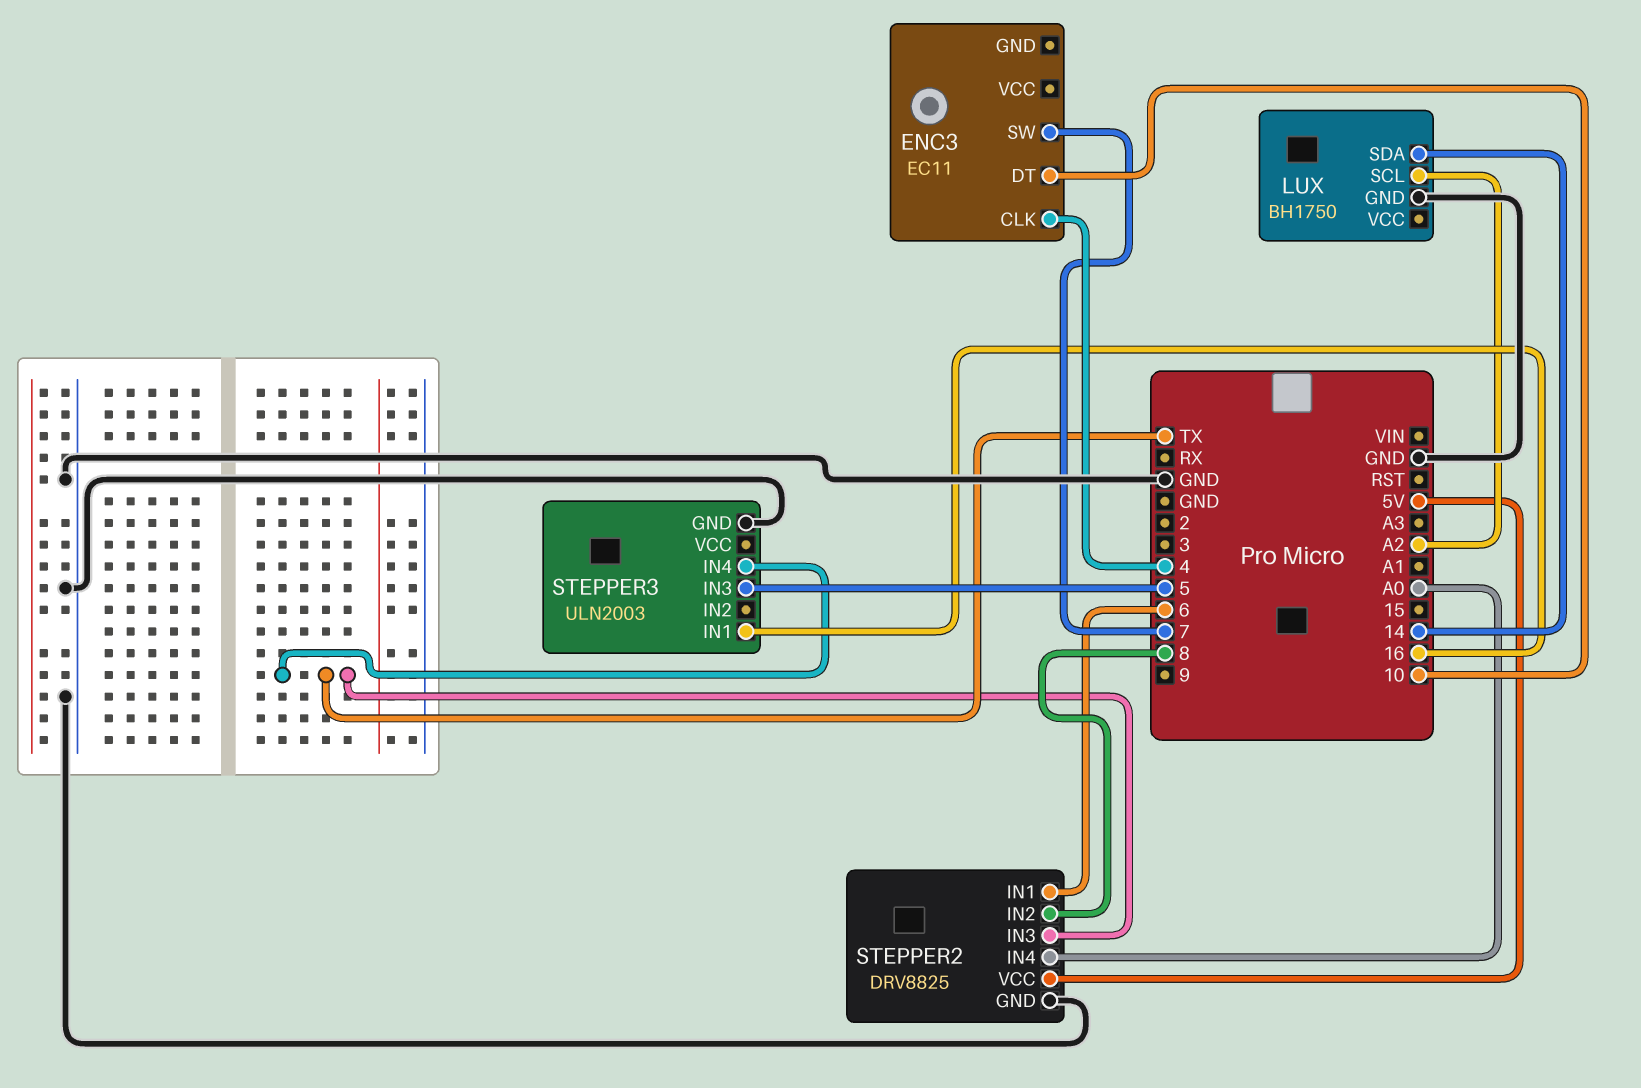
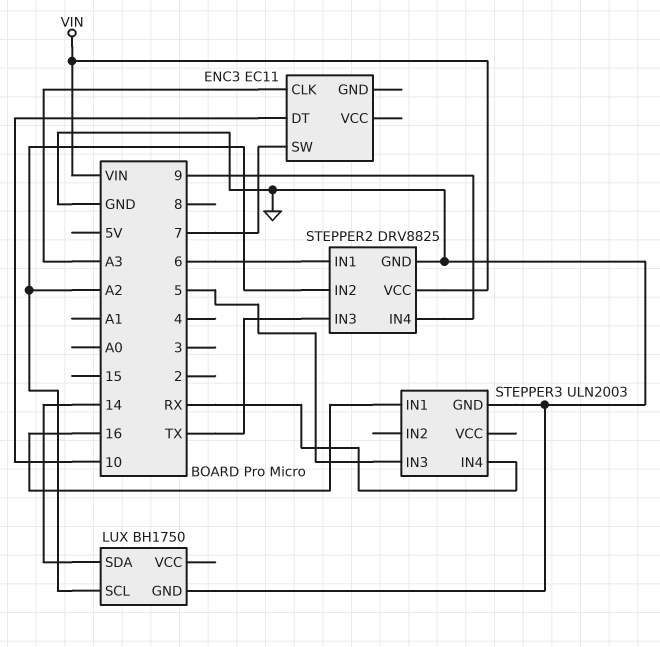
ENC3 pin CLK: 4 -> A3
STEPPER2 pin IN2: 8 -> A2
STEPPER2 pin IN4: A0 -> 9
STEPPER2 pin VCC: 5V -> VIN
STEPPER3 pin IN4: TX -> RX

